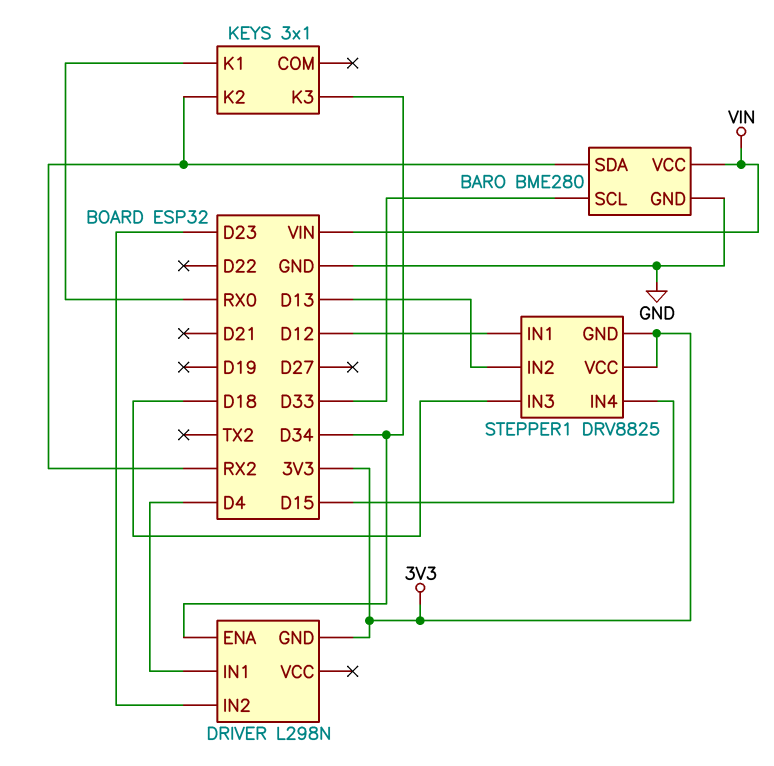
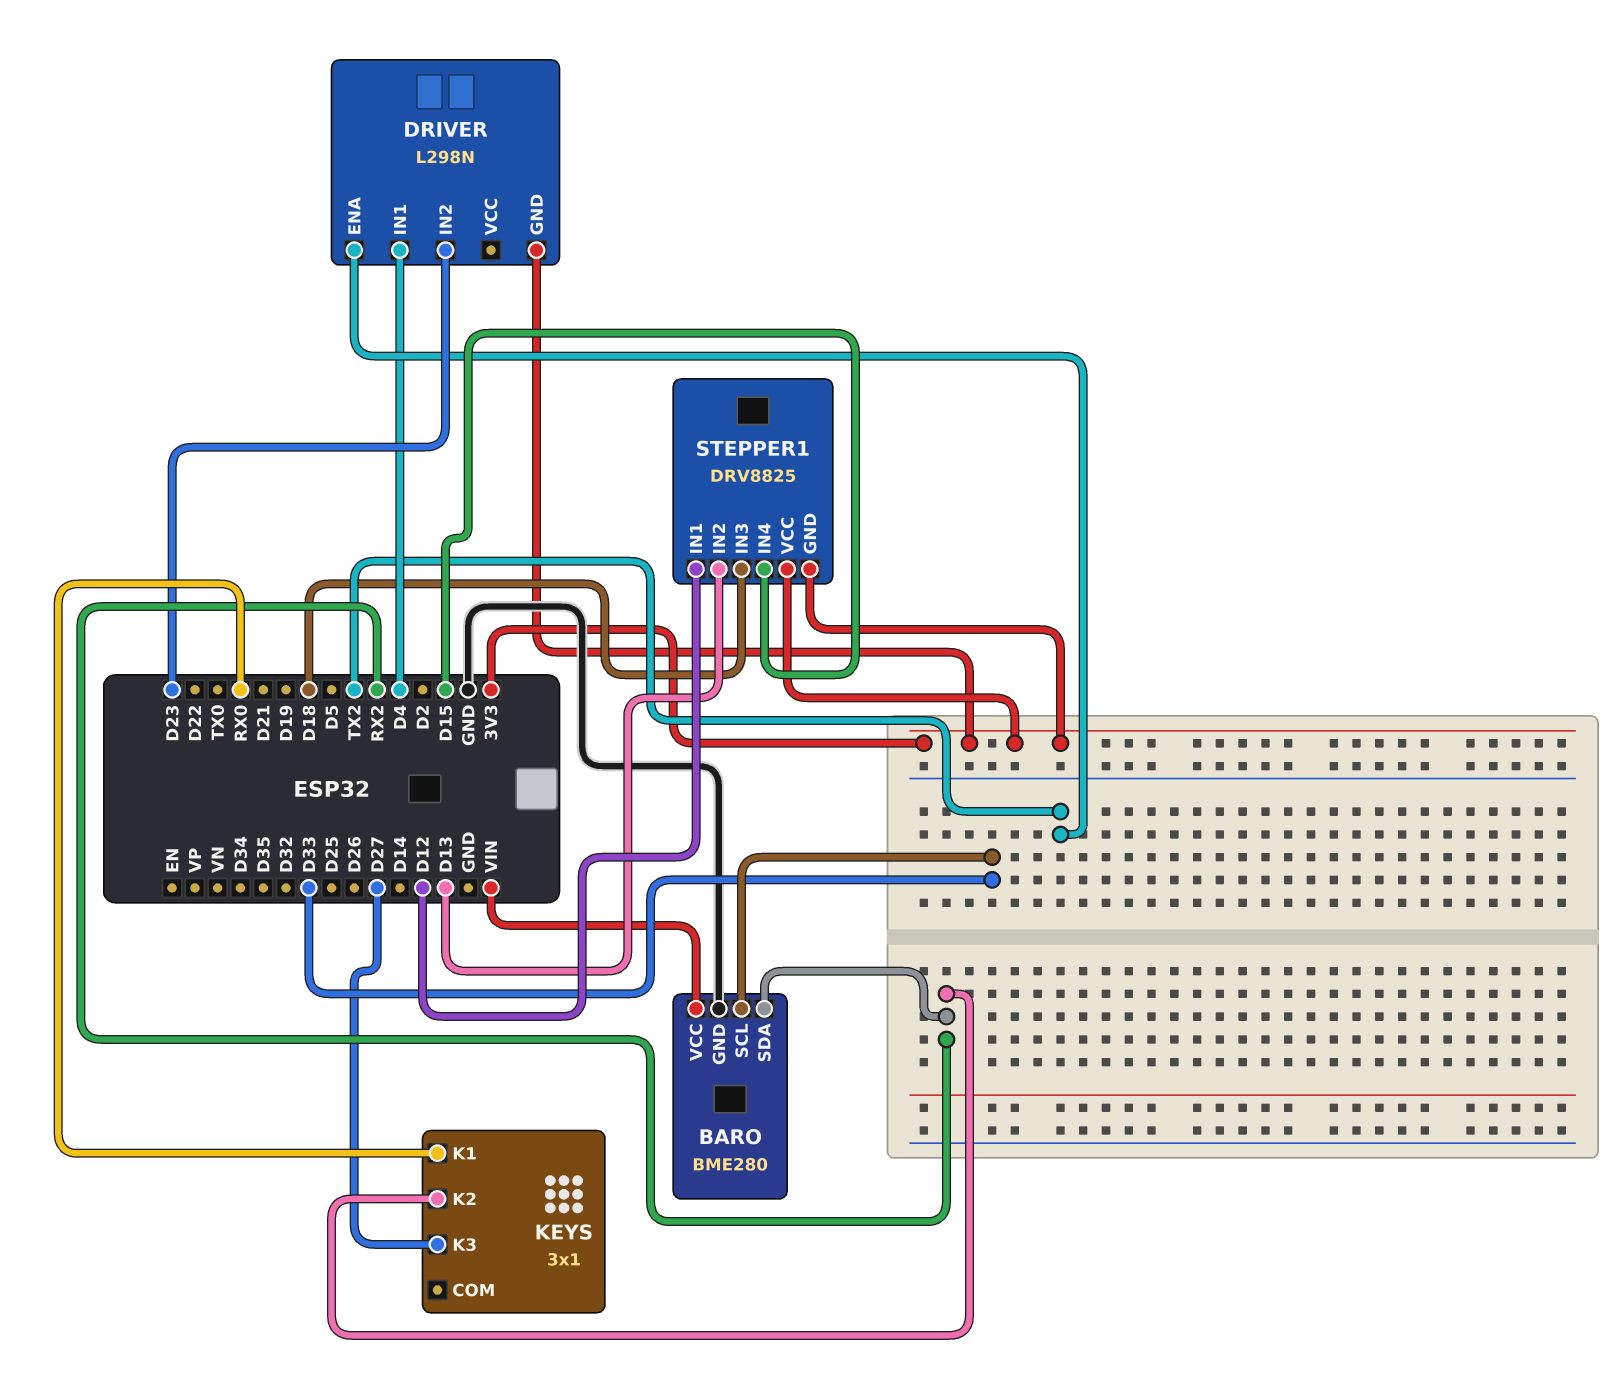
DRIVER pin ENA: D34 -> TX2
KEYS pin K3: D34 -> D27

